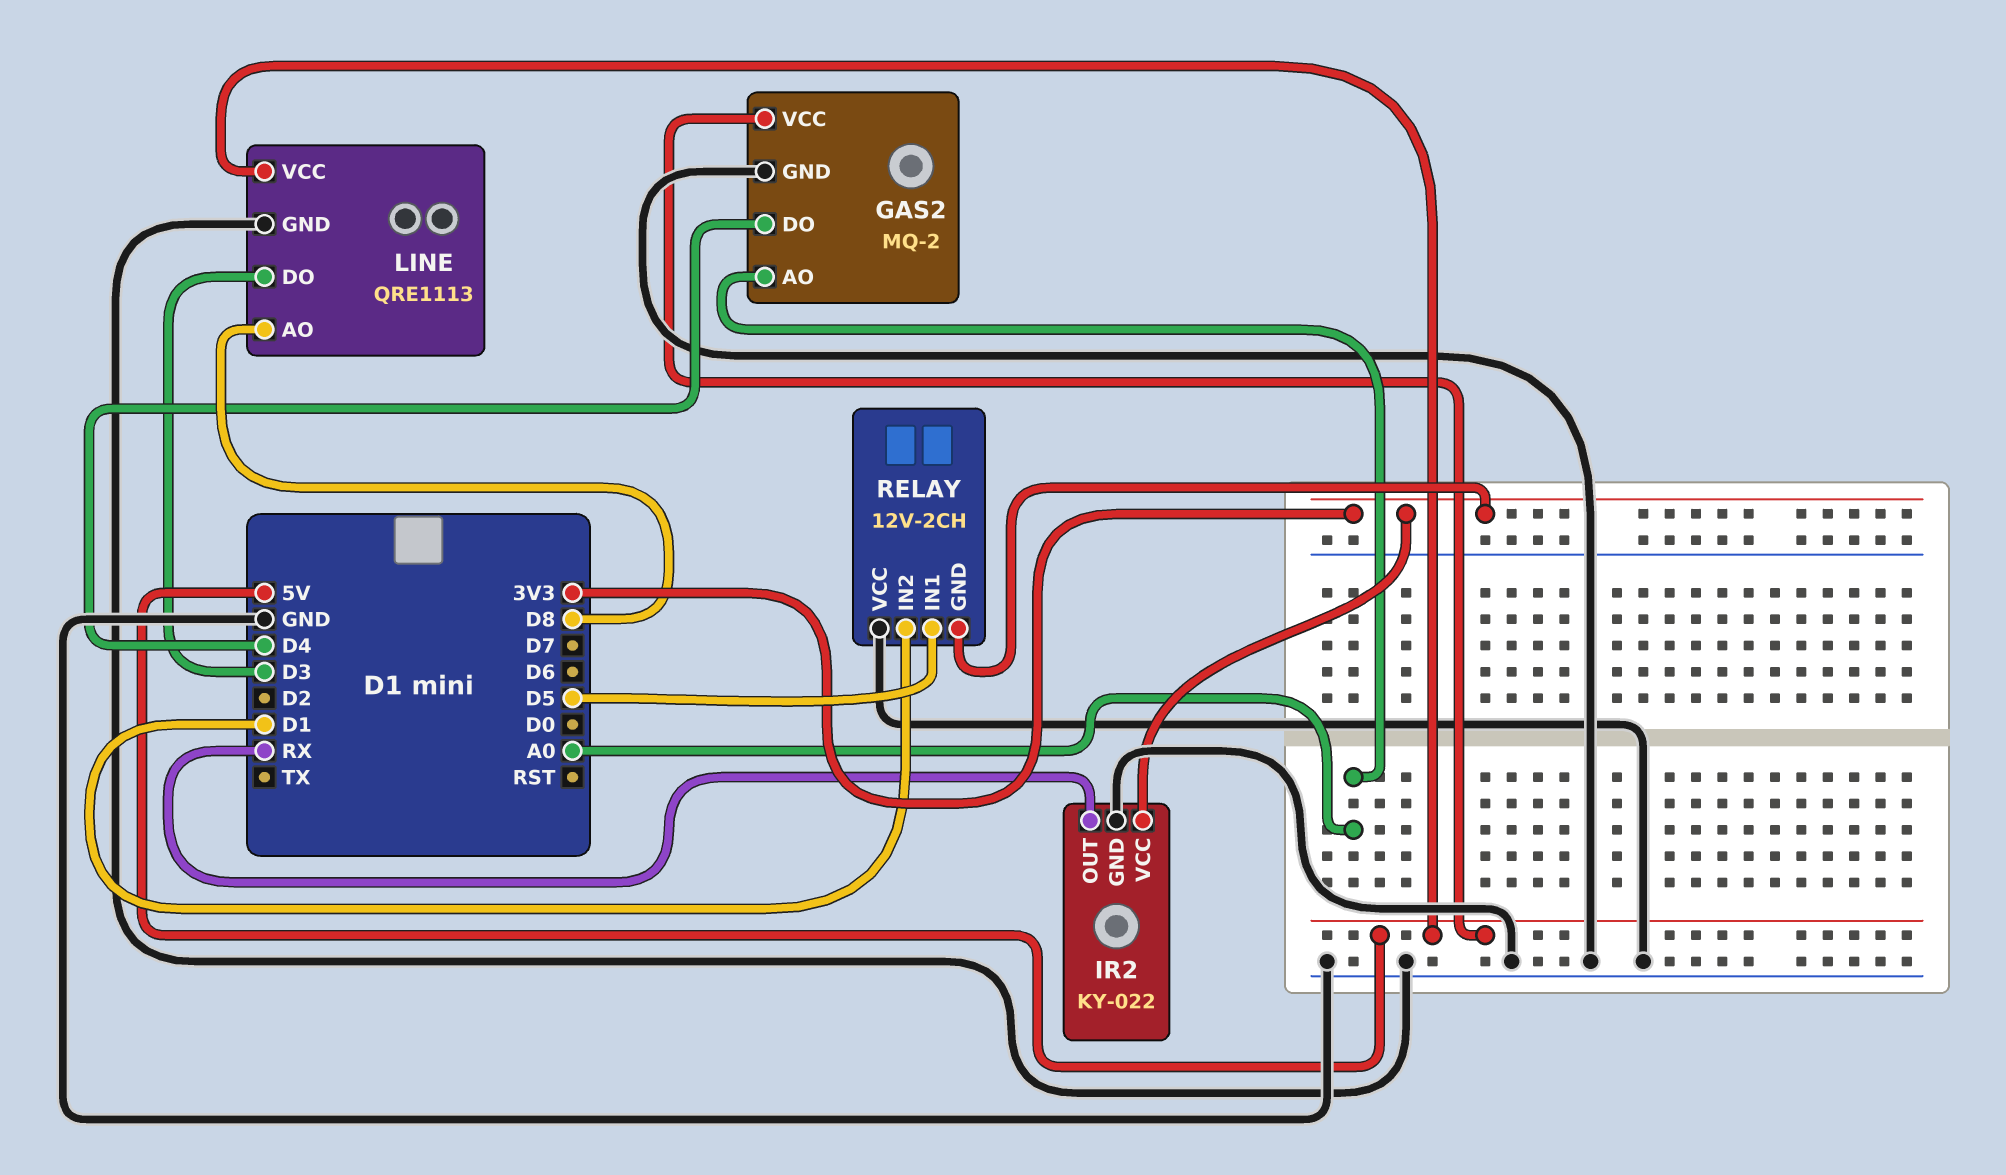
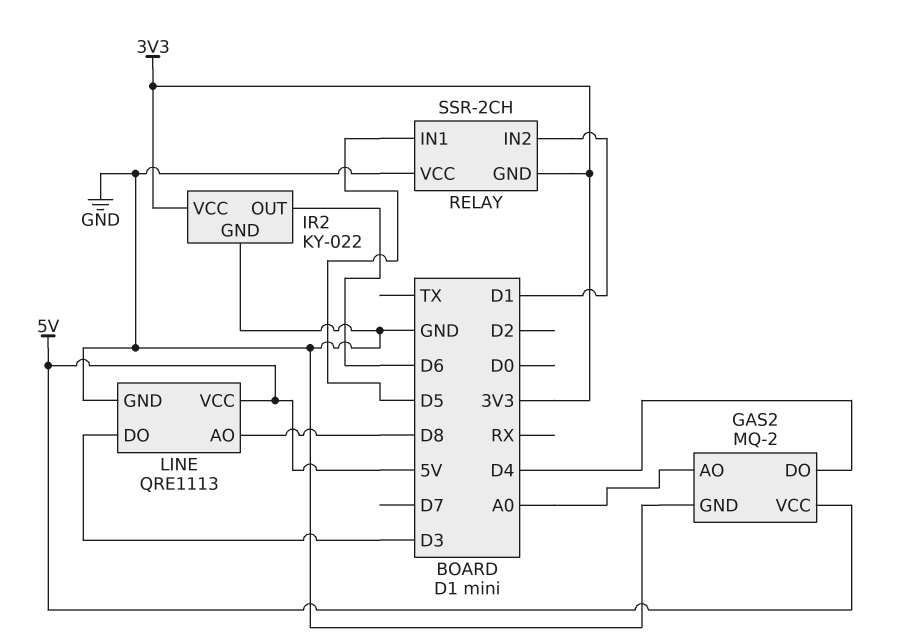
IR2 pin OUT: RX -> D6
RELAY: 12V-2CH -> SSR-2CH

